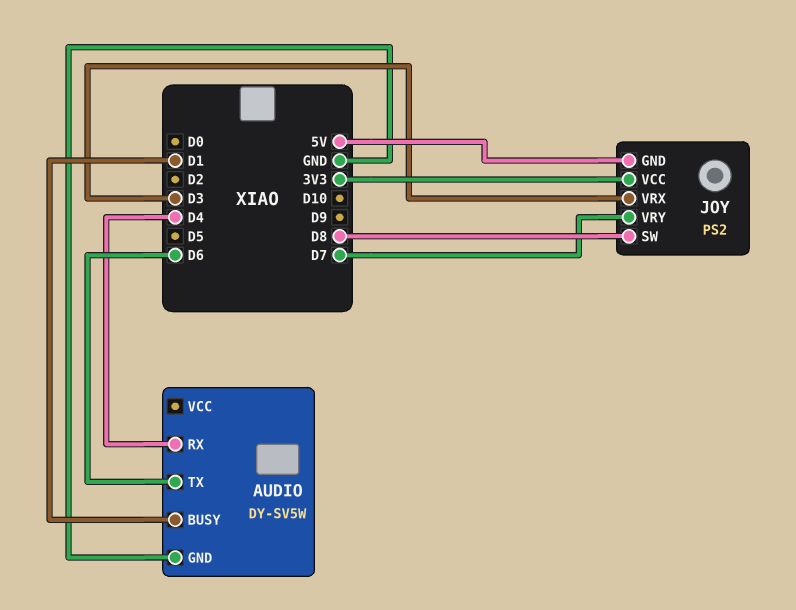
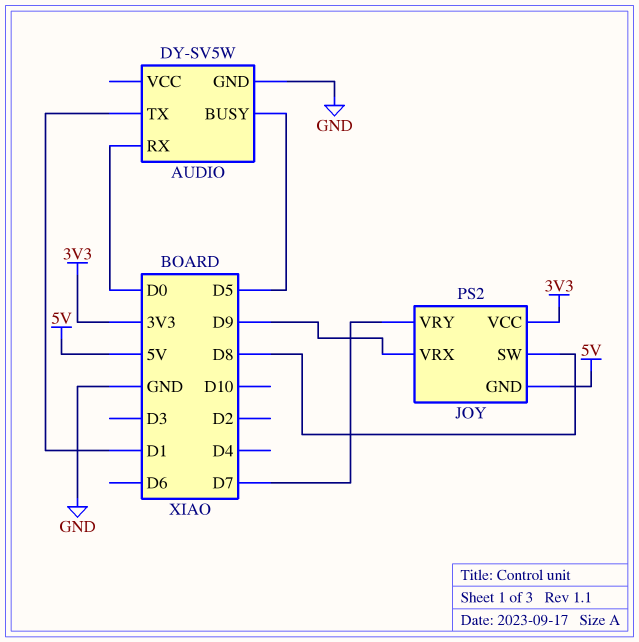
AUDIO pin BUSY: D1 -> D5
AUDIO pin RX: D4 -> D0
AUDIO pin TX: D6 -> D1
JOY pin VRX: D3 -> D9

